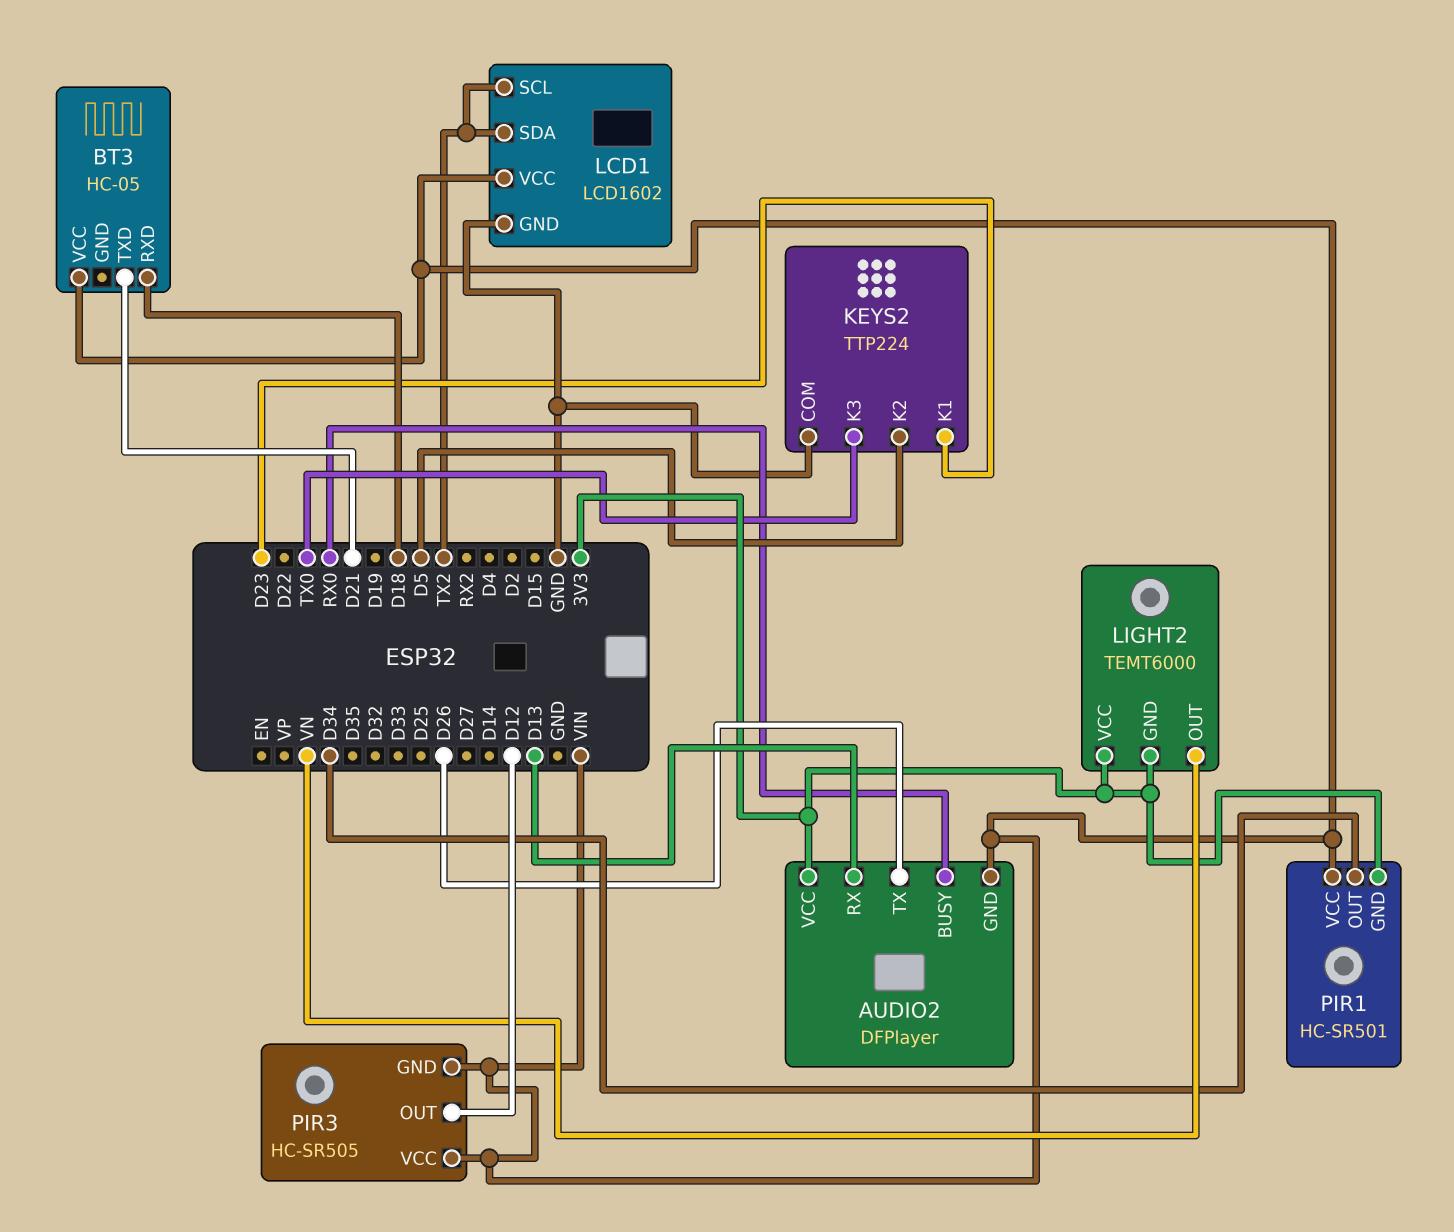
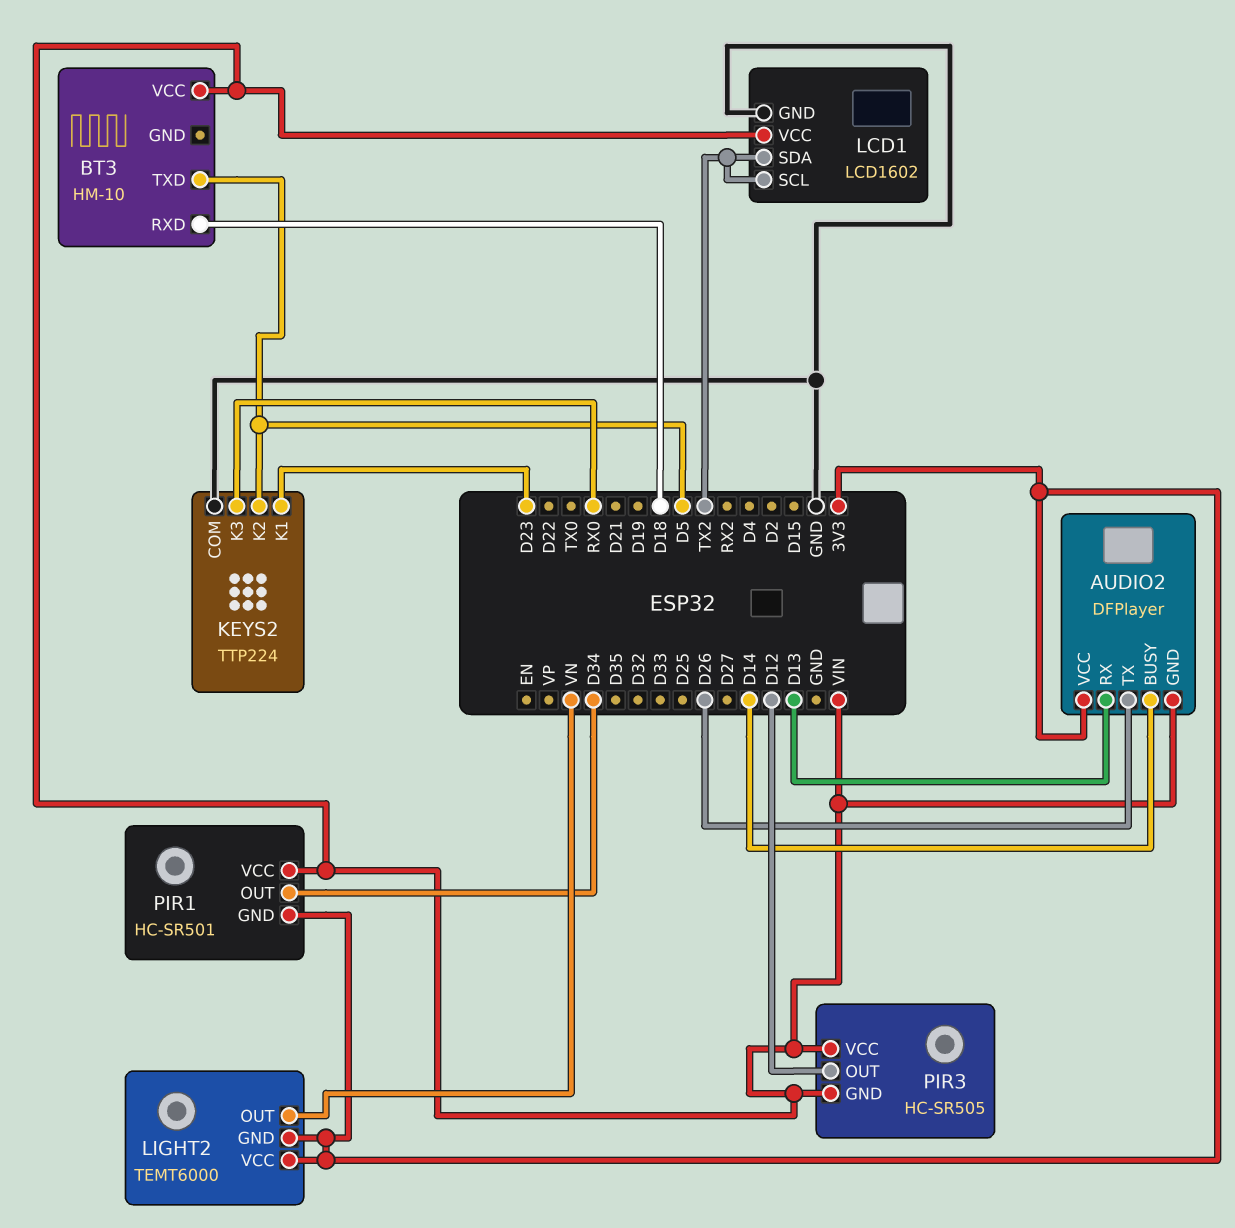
AUDIO2 pin BUSY: RX0 -> D14
BT3: HC-05 -> HM-10
BT3 pin TXD: D21 -> D5
KEYS2 pin K3: TX0 -> RX0

